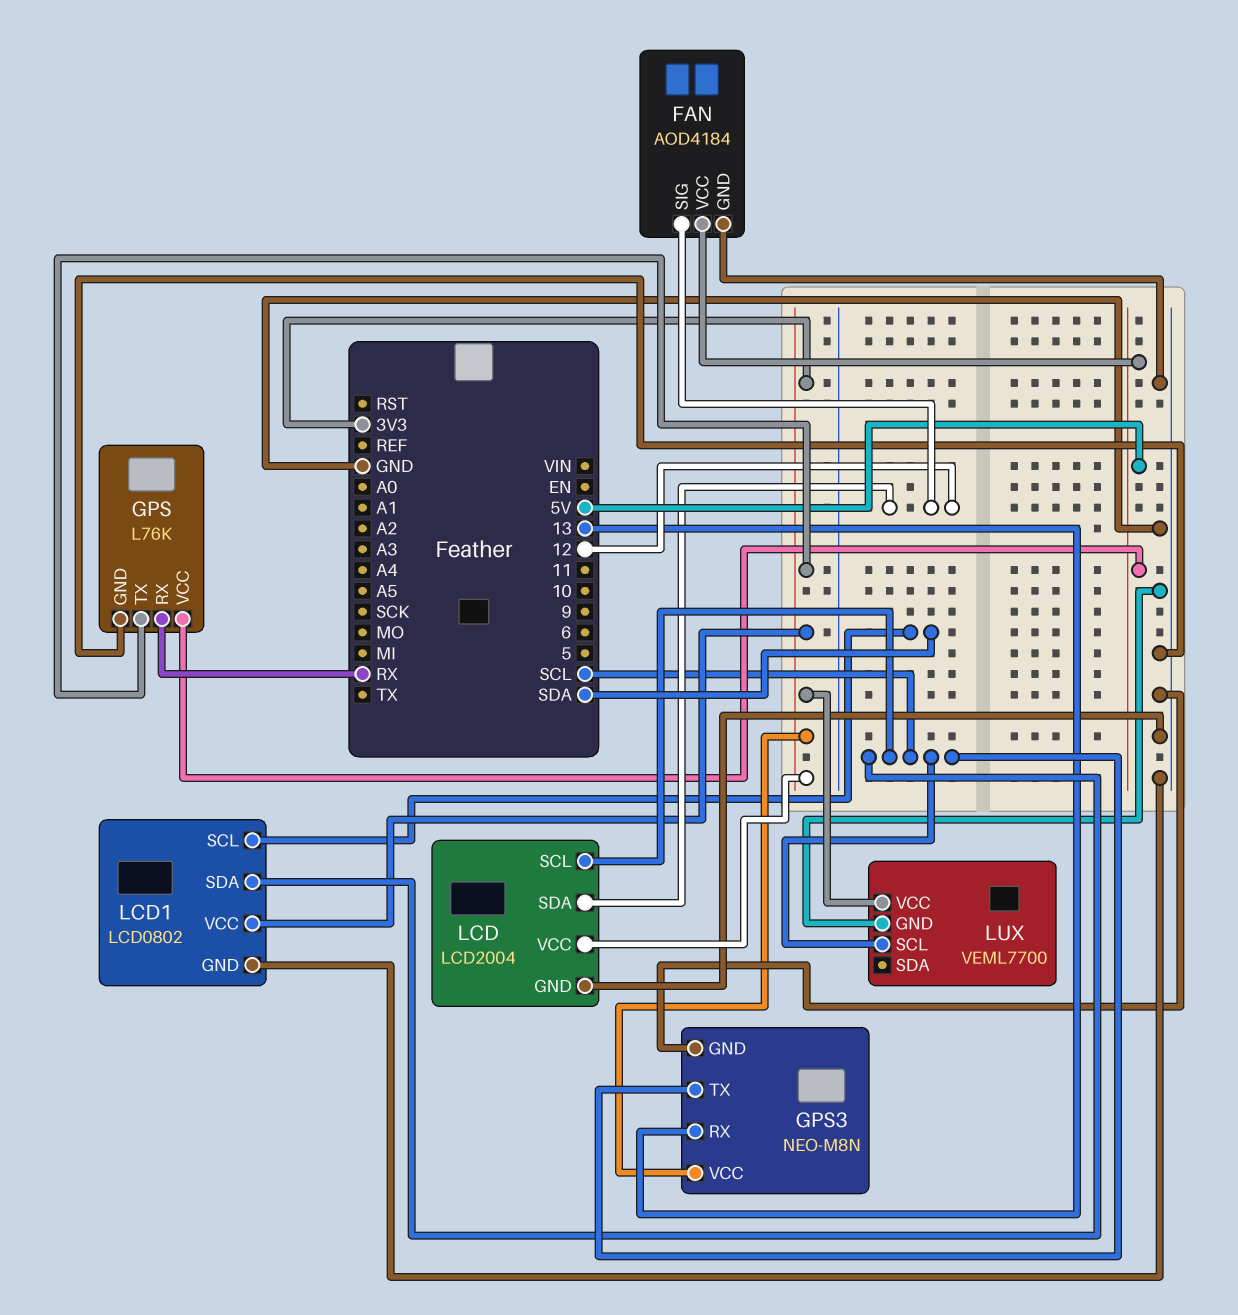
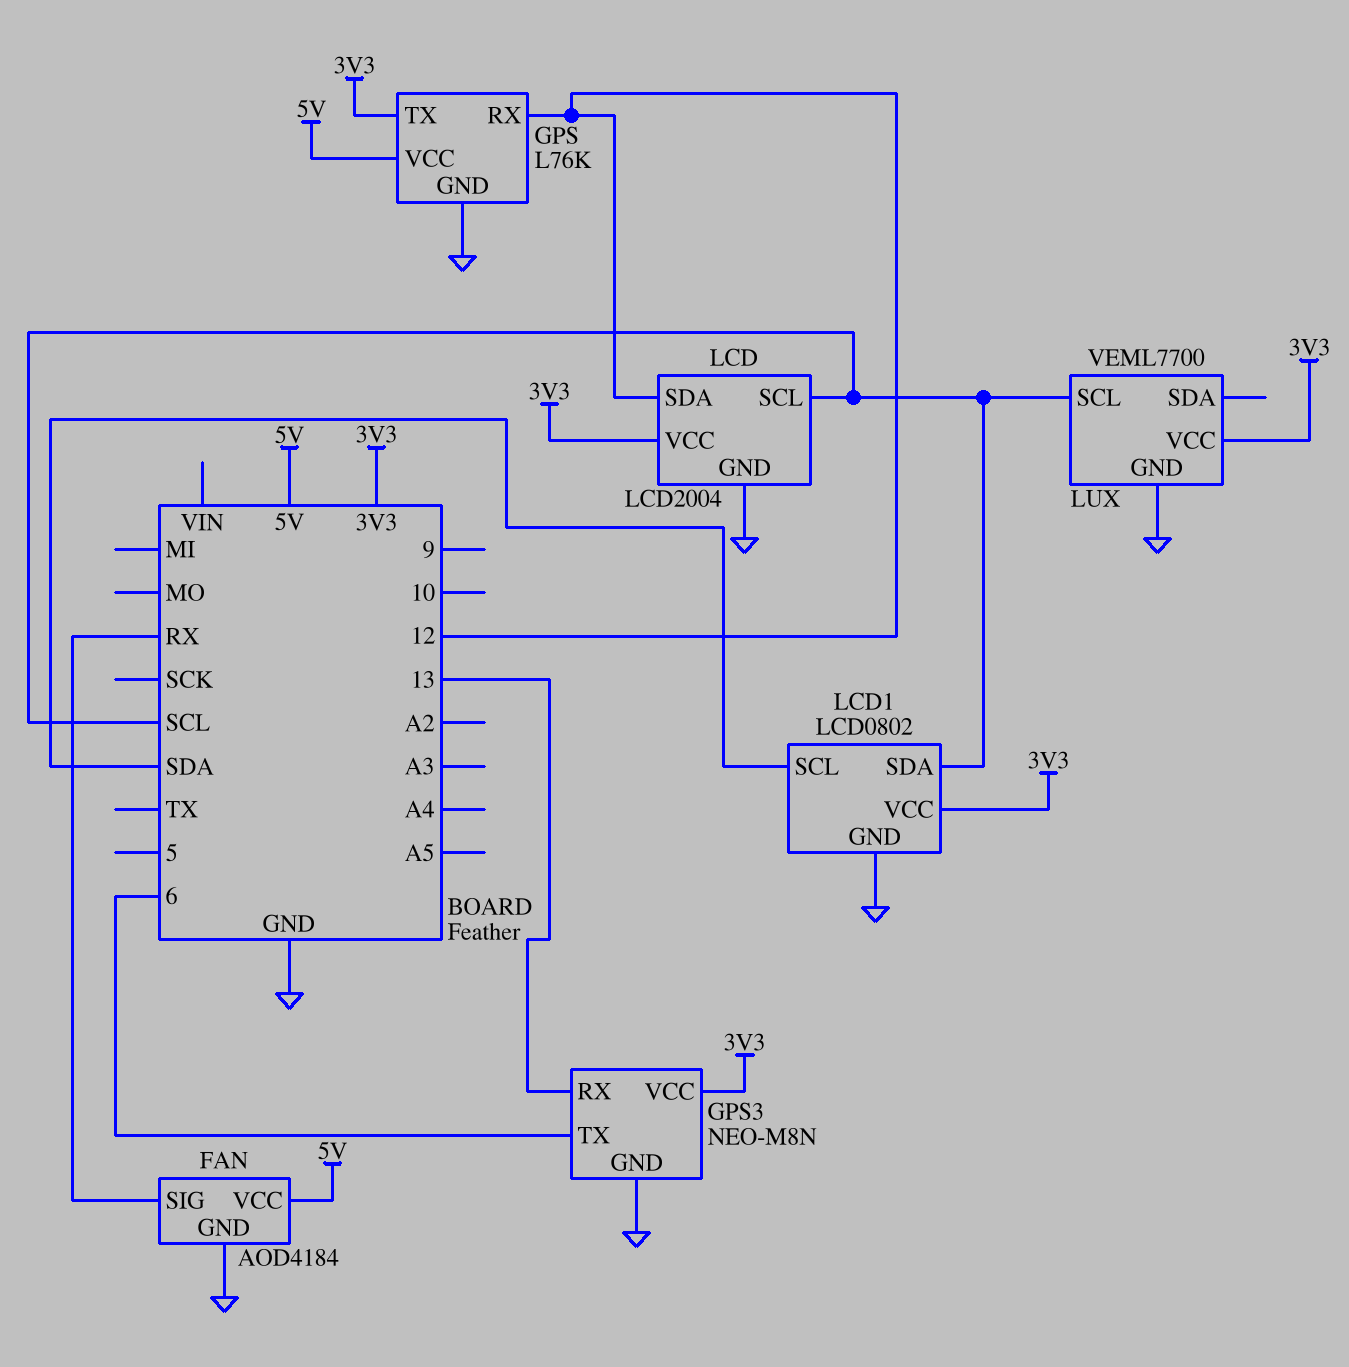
FAN pin SIG: 12 -> RX
GPS pin RX: RX -> 12
GPS3 pin TX: SCL -> 6

